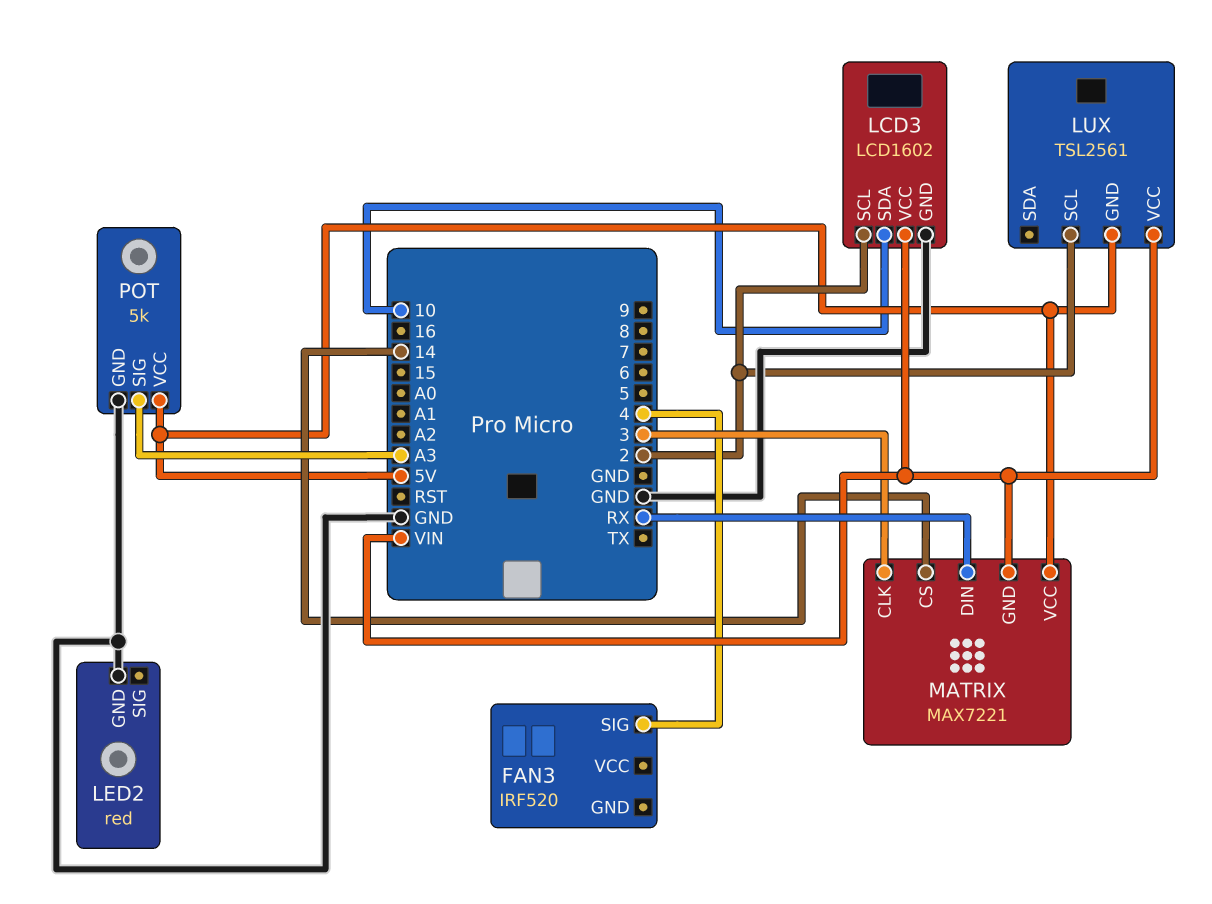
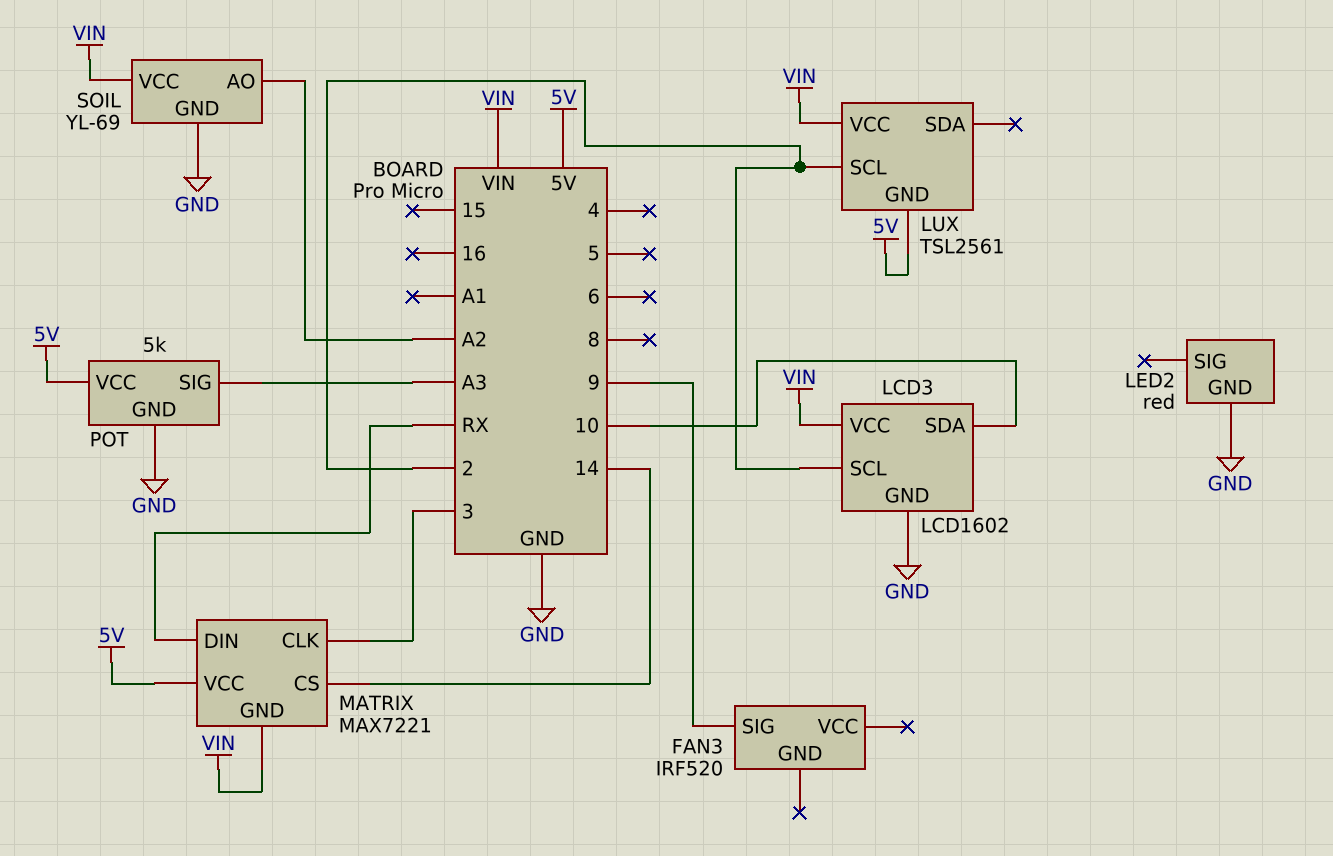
FAN3 pin SIG: 4 -> 9
SOIL: none -> YL-69
SOIL pin AO: none -> A2
SOIL pin GND: none -> GND
SOIL pin VCC: none -> VIN

